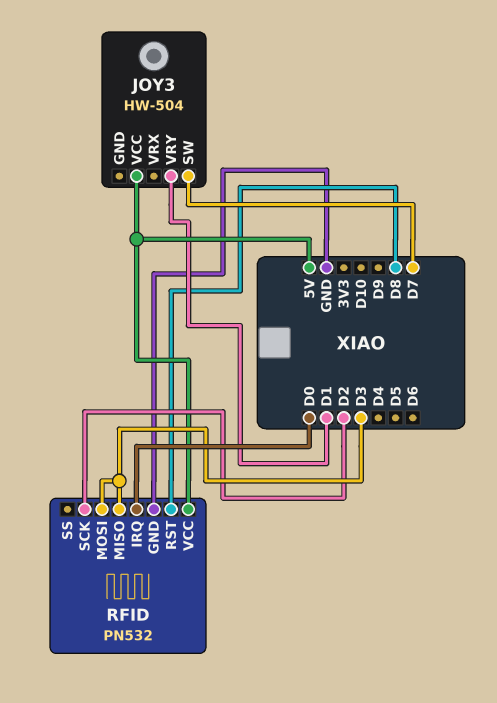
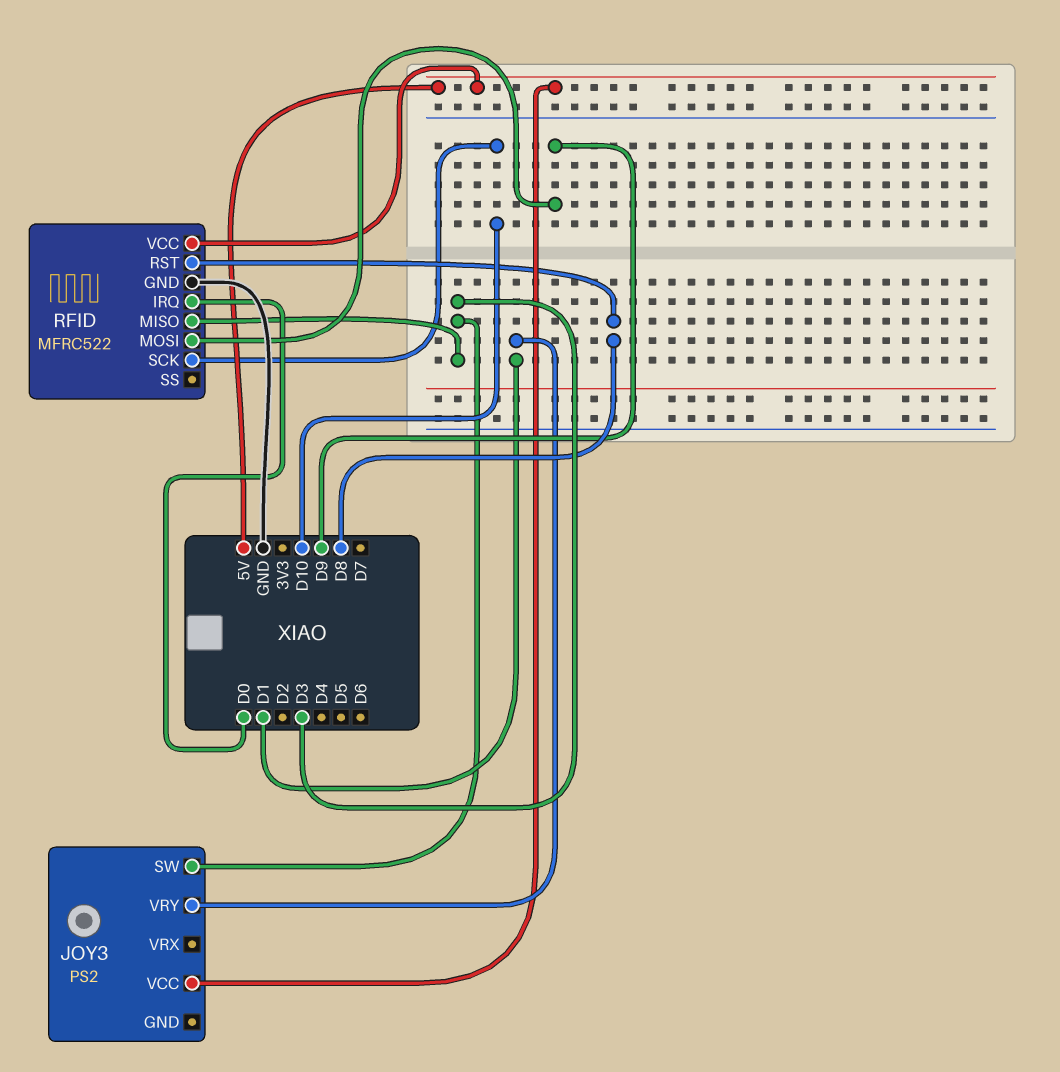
JOY3: HW-504 -> PS2
JOY3 pin SW: D7 -> D3
RFID: PN532 -> MFRC522
RFID pin MOSI: D3 -> D9
RFID pin SCK: D2 -> D10

